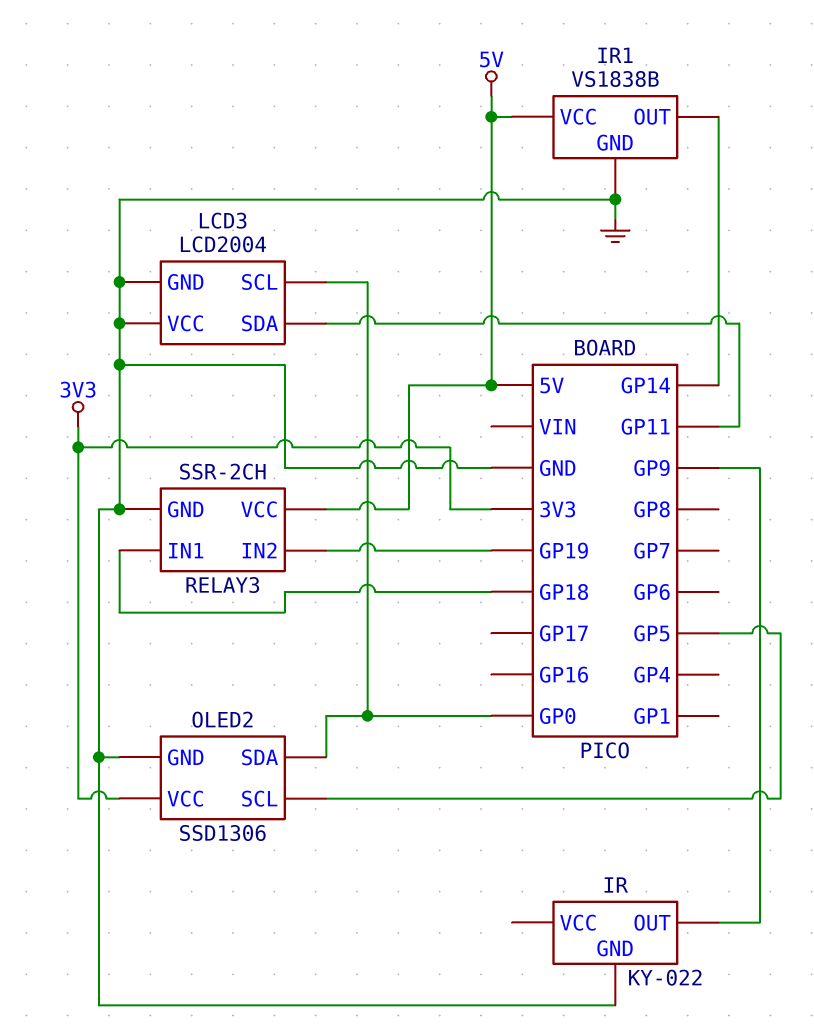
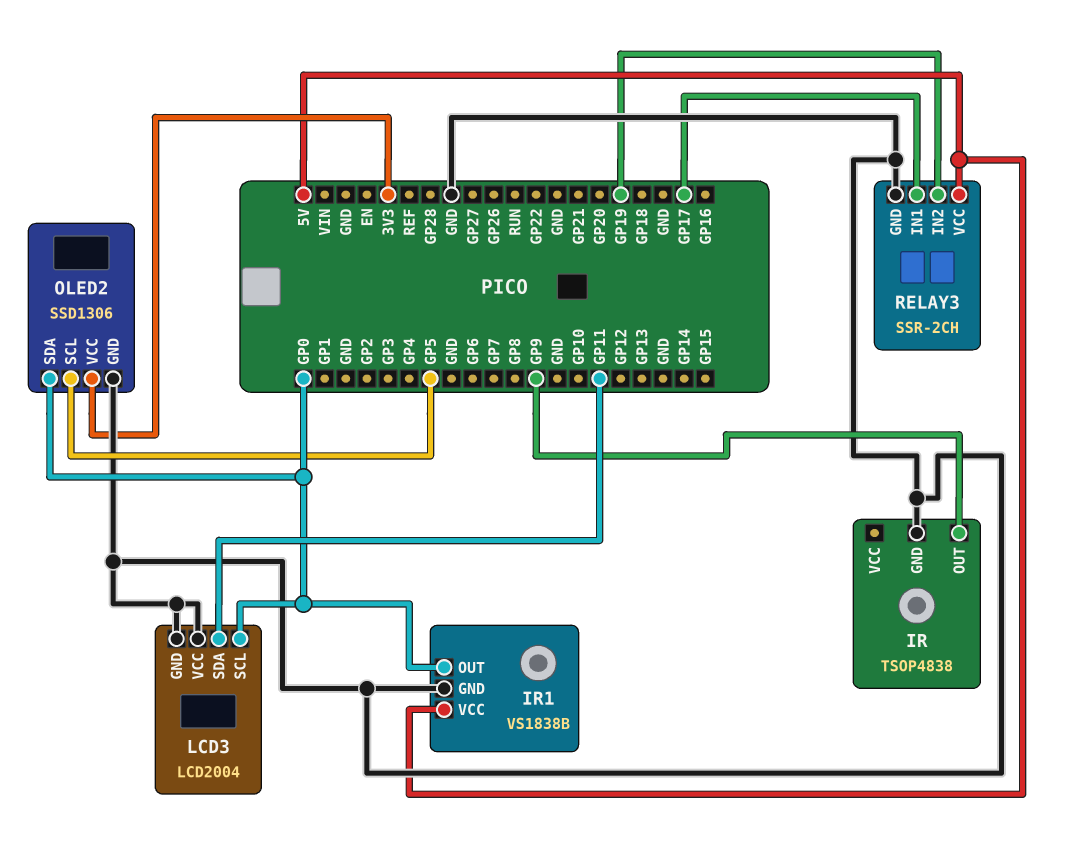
IR: KY-022 -> TSOP4838
IR1 pin OUT: GP14 -> GP0
RELAY3 pin IN1: GP18 -> GP17

